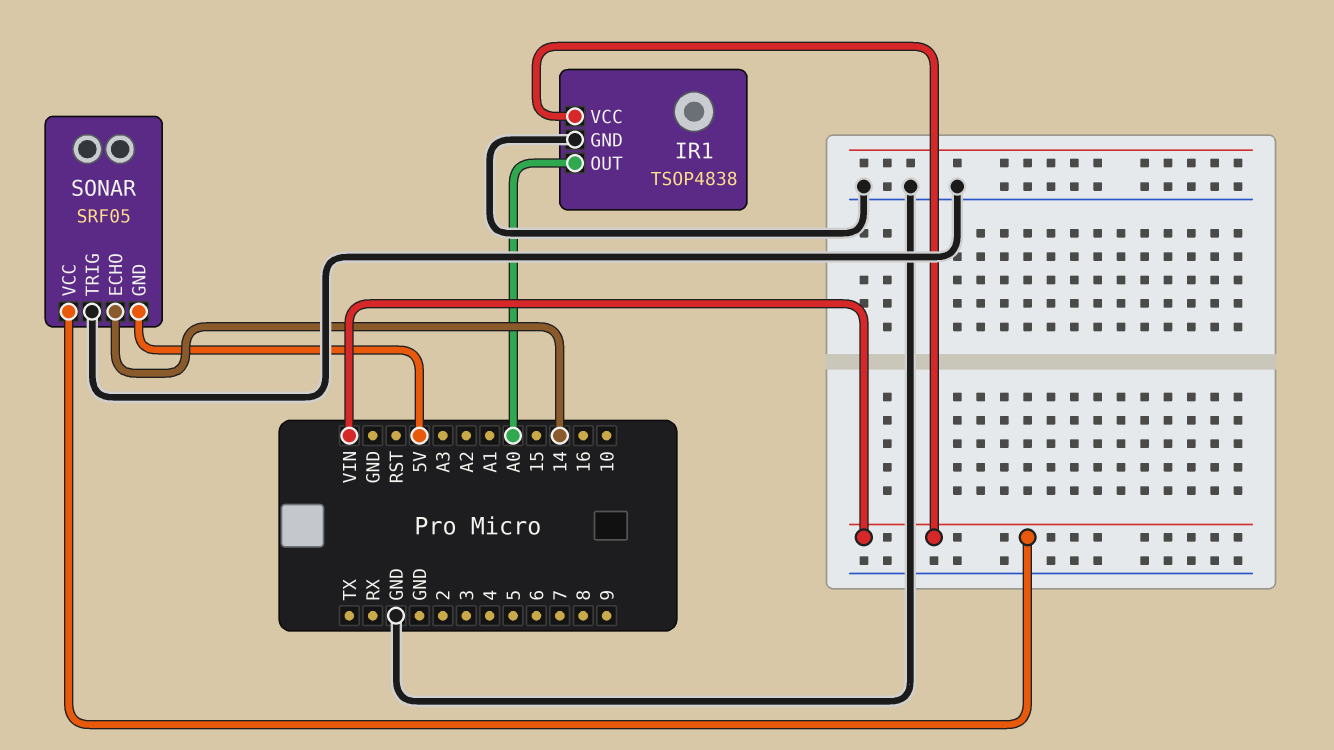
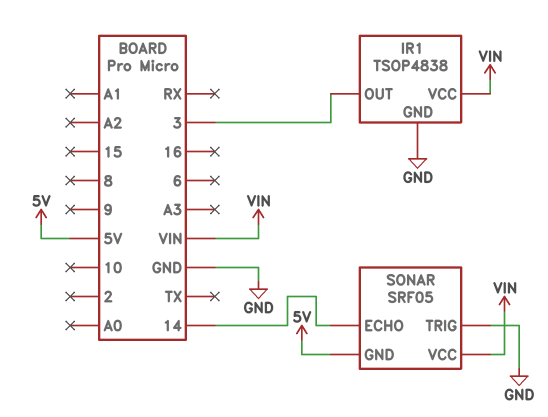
IR1 pin OUT: A0 -> 3

